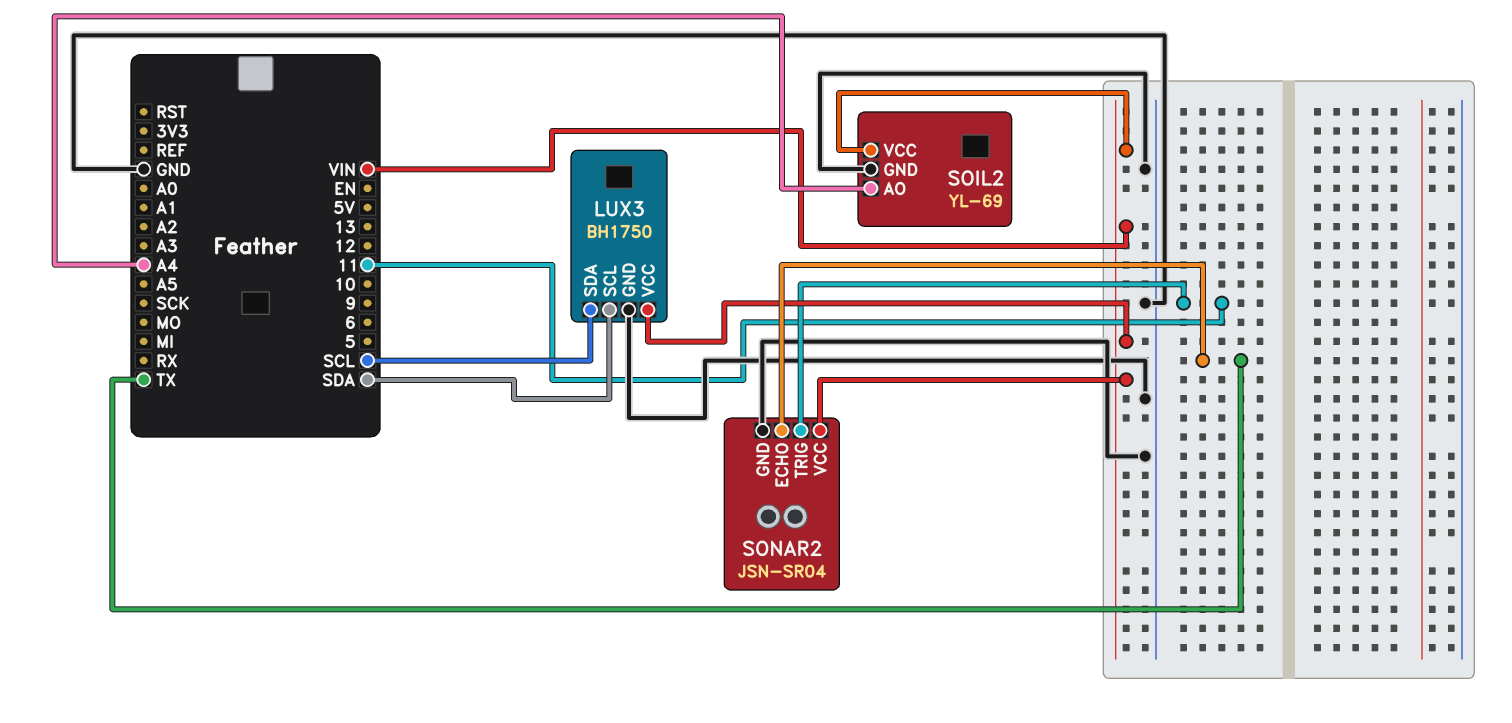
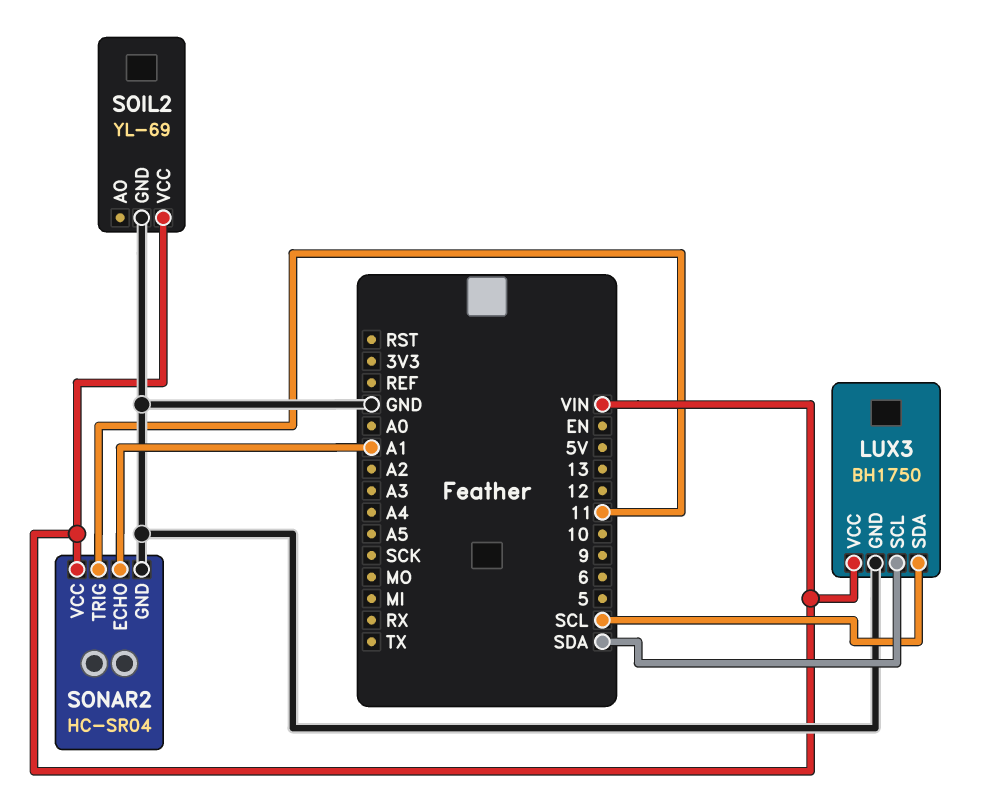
SOIL2 pin AO: A4 -> none
SONAR2: JSN-SR04 -> HC-SR04
SONAR2 pin ECHO: TX -> A1

